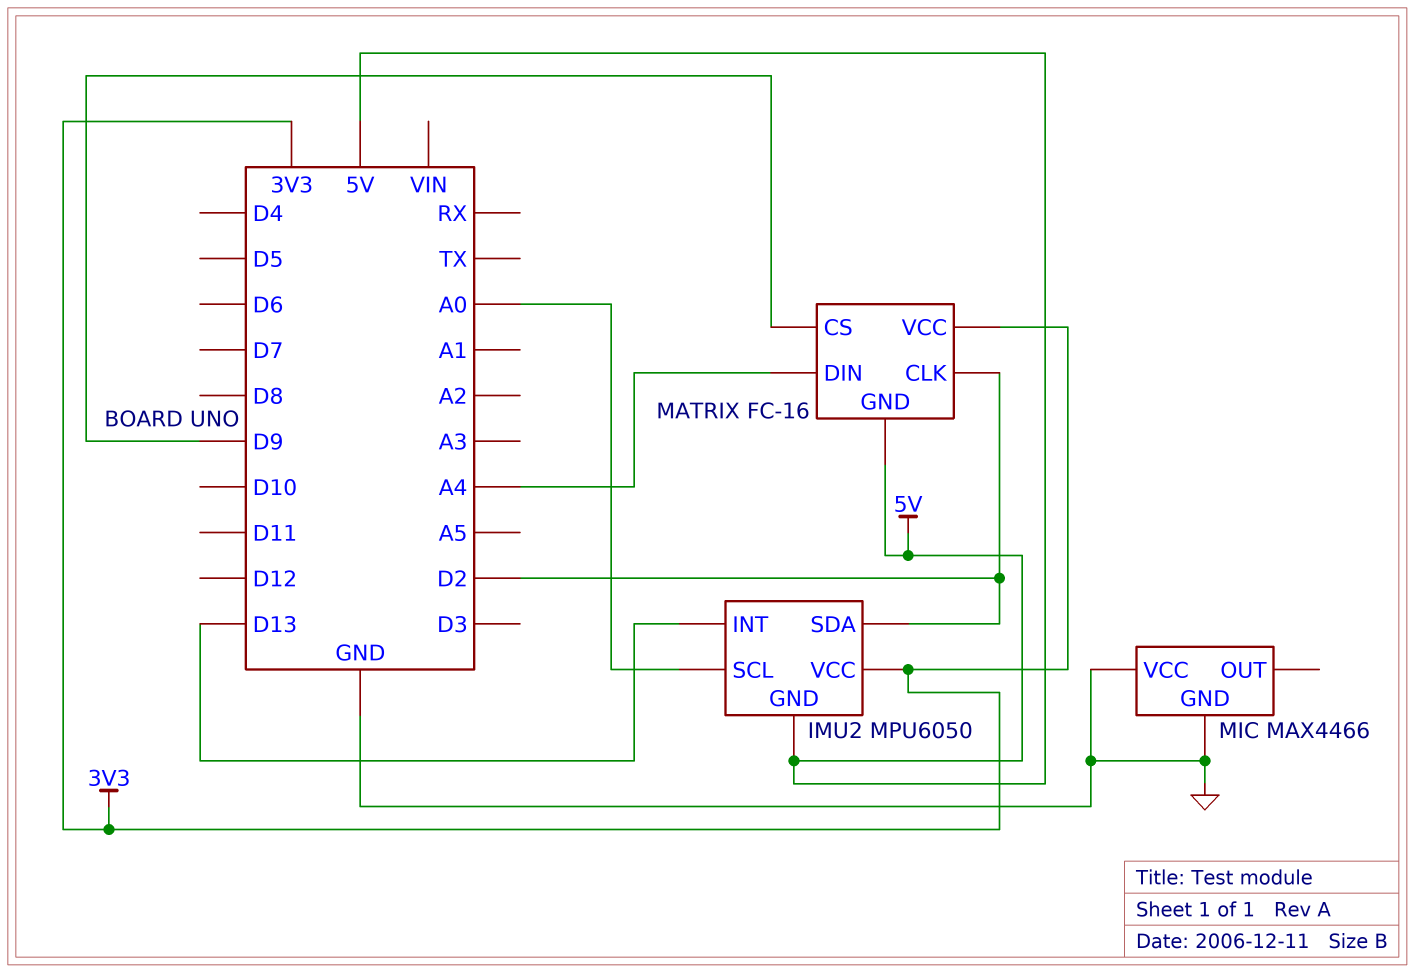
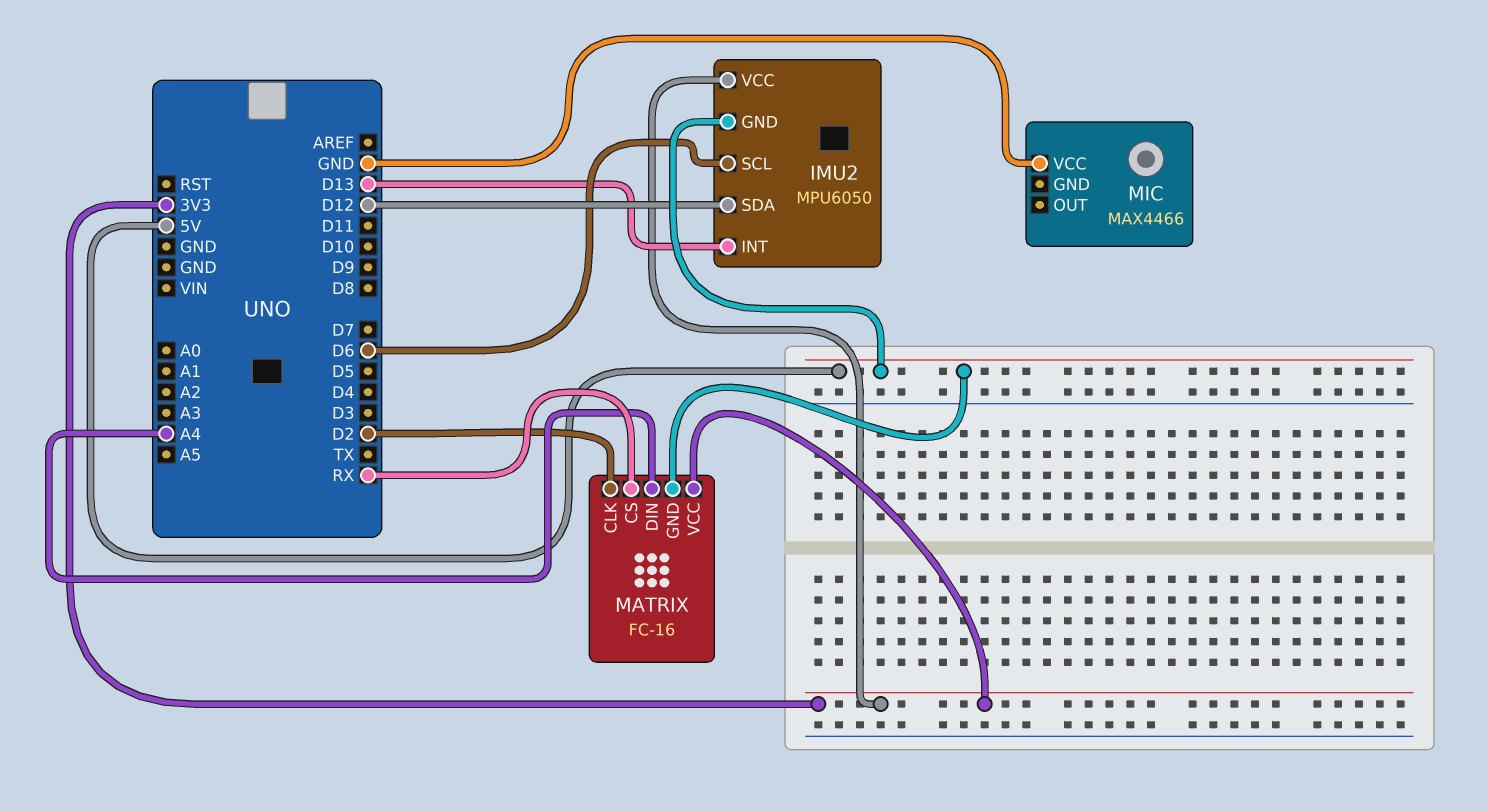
IMU2 pin SCL: A0 -> D6
IMU2 pin SDA: D2 -> D12
MATRIX pin CS: D9 -> RX
MIC pin GND: GND -> none

